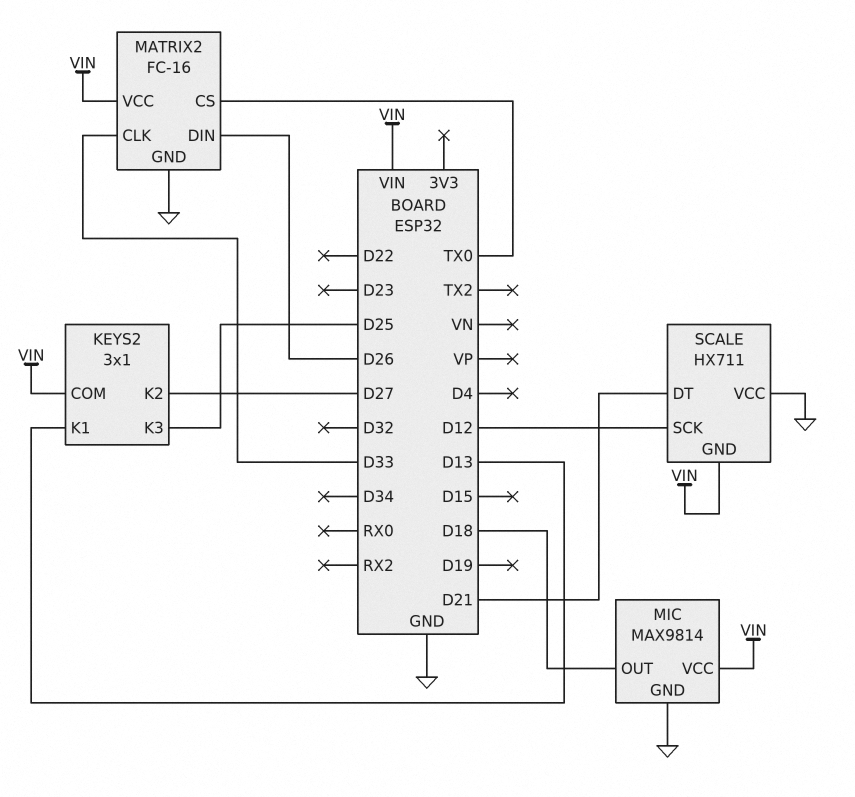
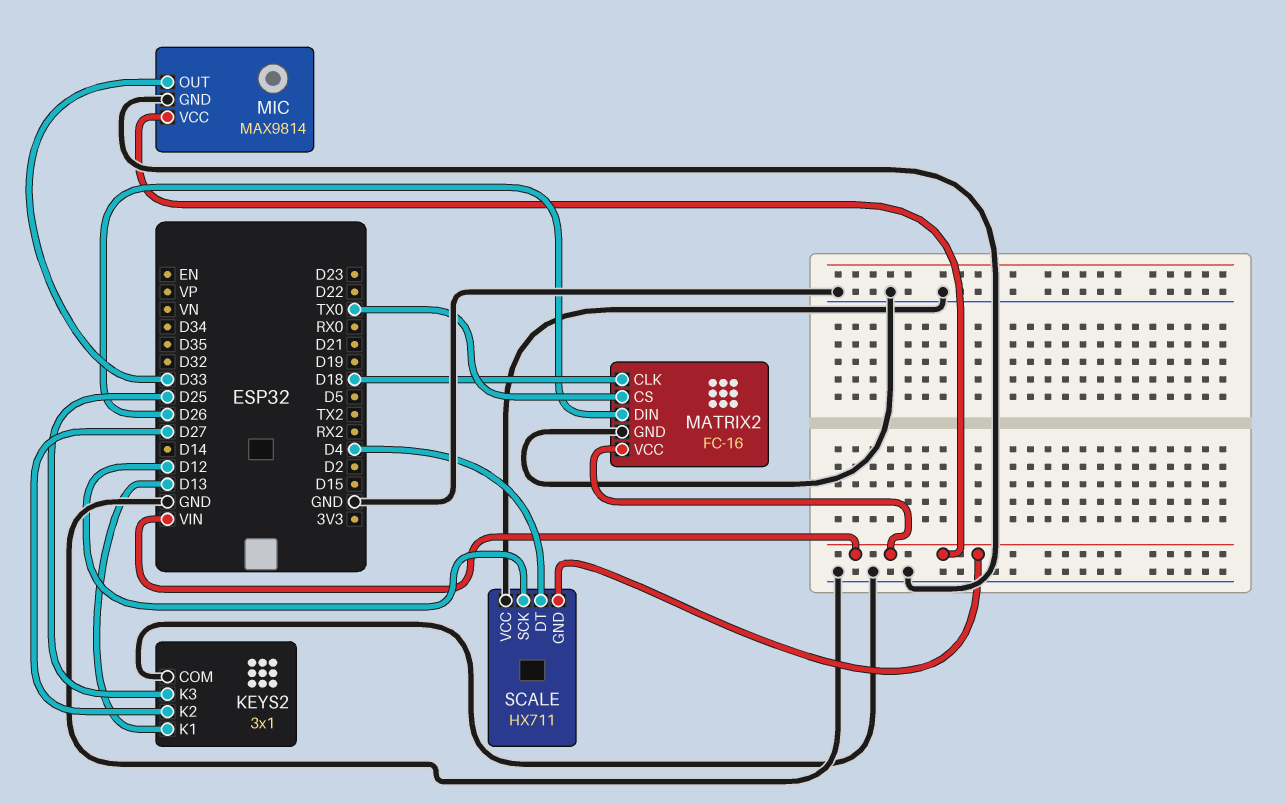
KEYS2 pin COM: VIN -> GND
MATRIX2 pin CLK: D33 -> D18
MIC pin OUT: D18 -> D33
SCALE pin DT: D21 -> D4

